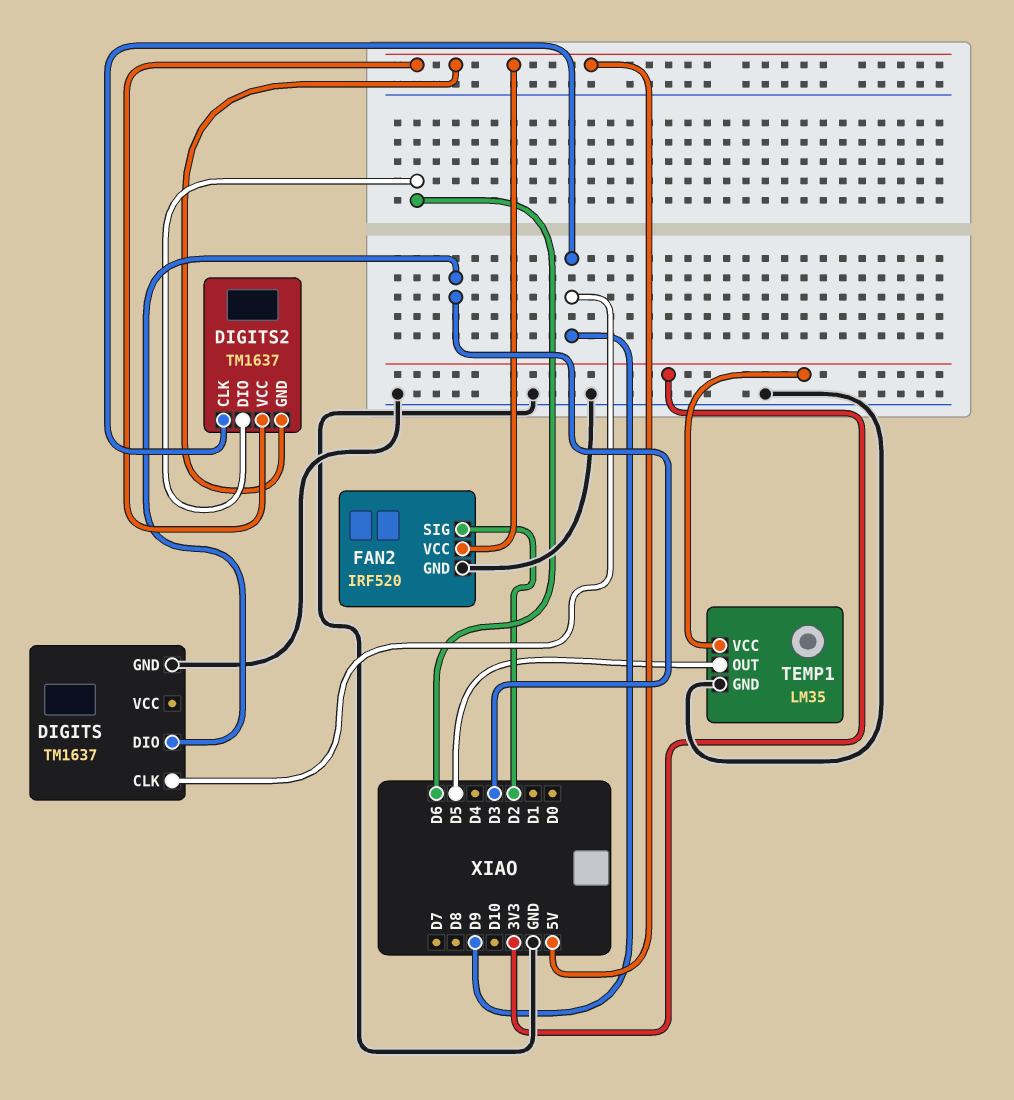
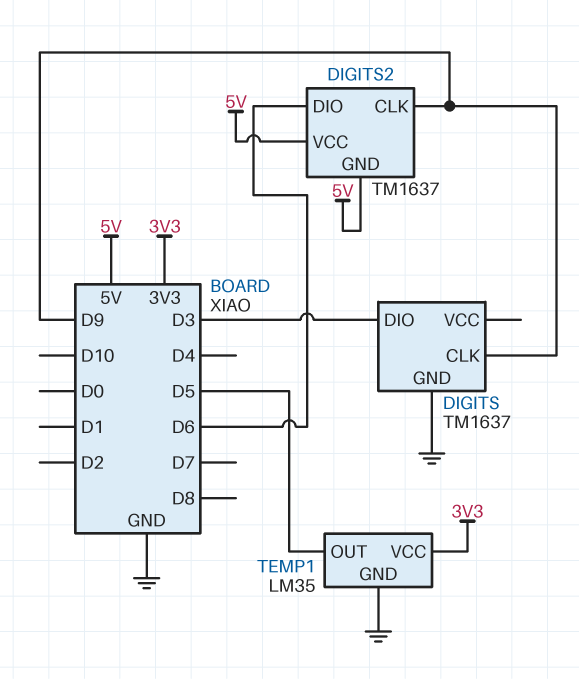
FAN2: IRF520 -> none
FAN2 pin GND: GND -> none
FAN2 pin SIG: D2 -> none
FAN2 pin VCC: 5V -> none

